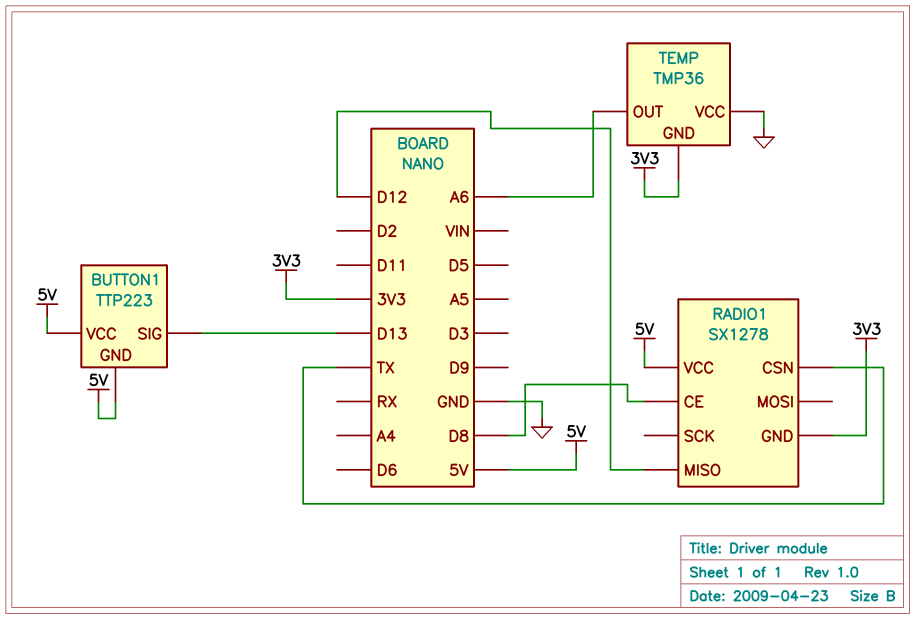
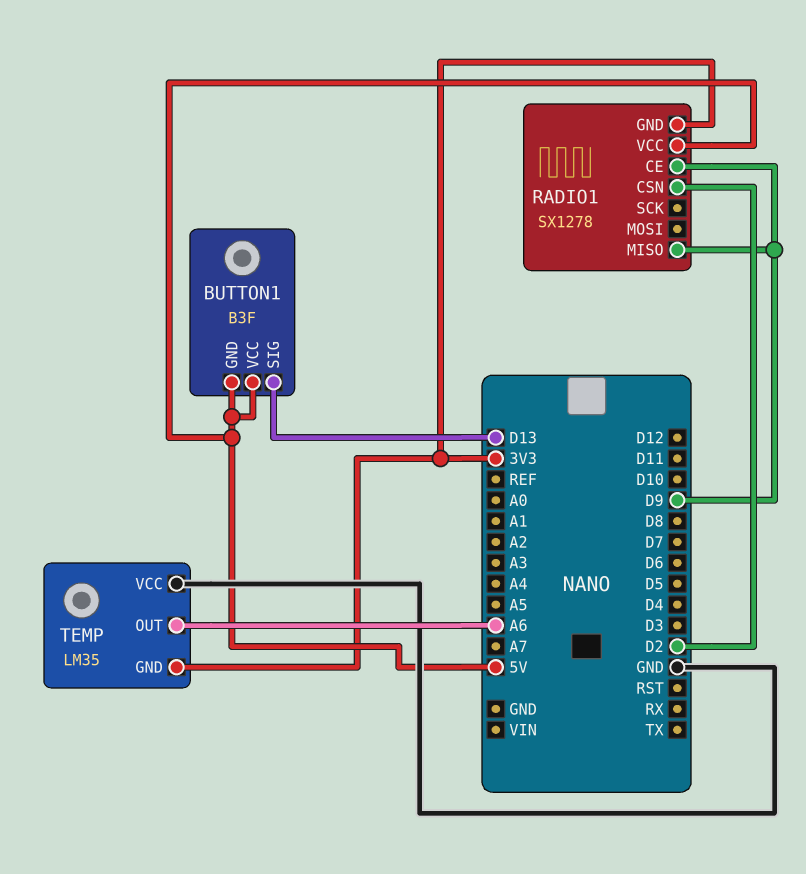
BUTTON1: TTP223 -> B3F
RADIO1 pin CE: D8 -> D9
RADIO1 pin CSN: TX -> D2
RADIO1 pin MISO: D12 -> D9
TEMP: TMP36 -> LM35

